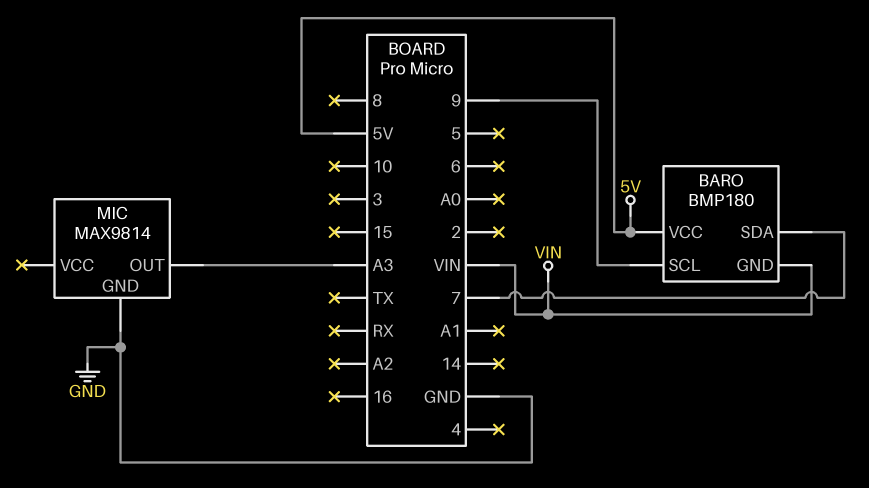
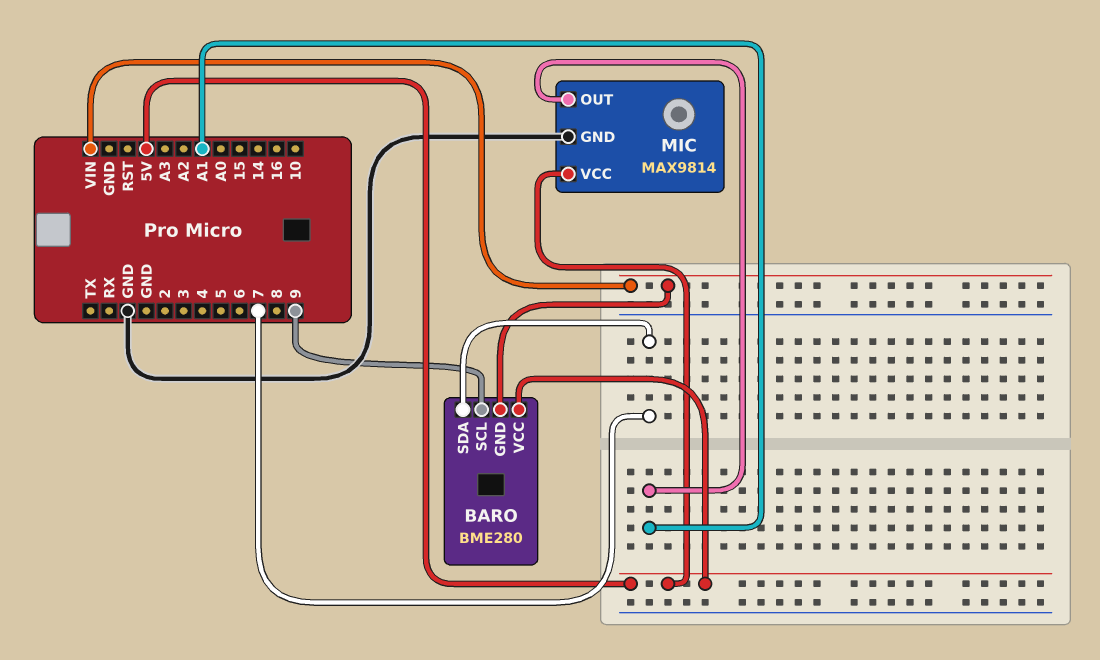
BARO: BMP180 -> BME280
MIC pin OUT: A3 -> A1
MIC pin VCC: none -> 5V

